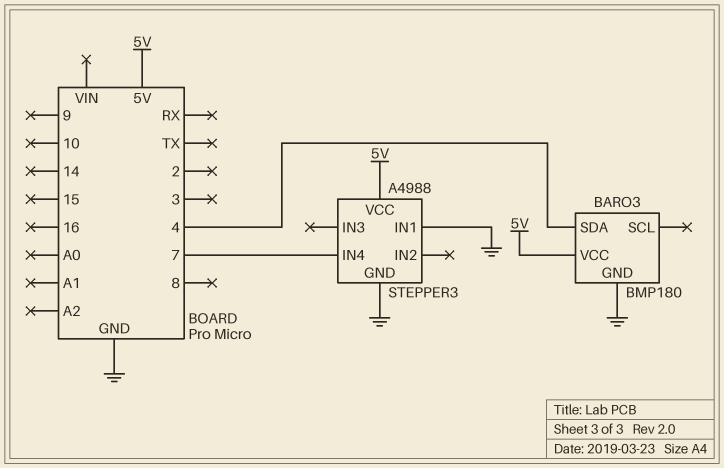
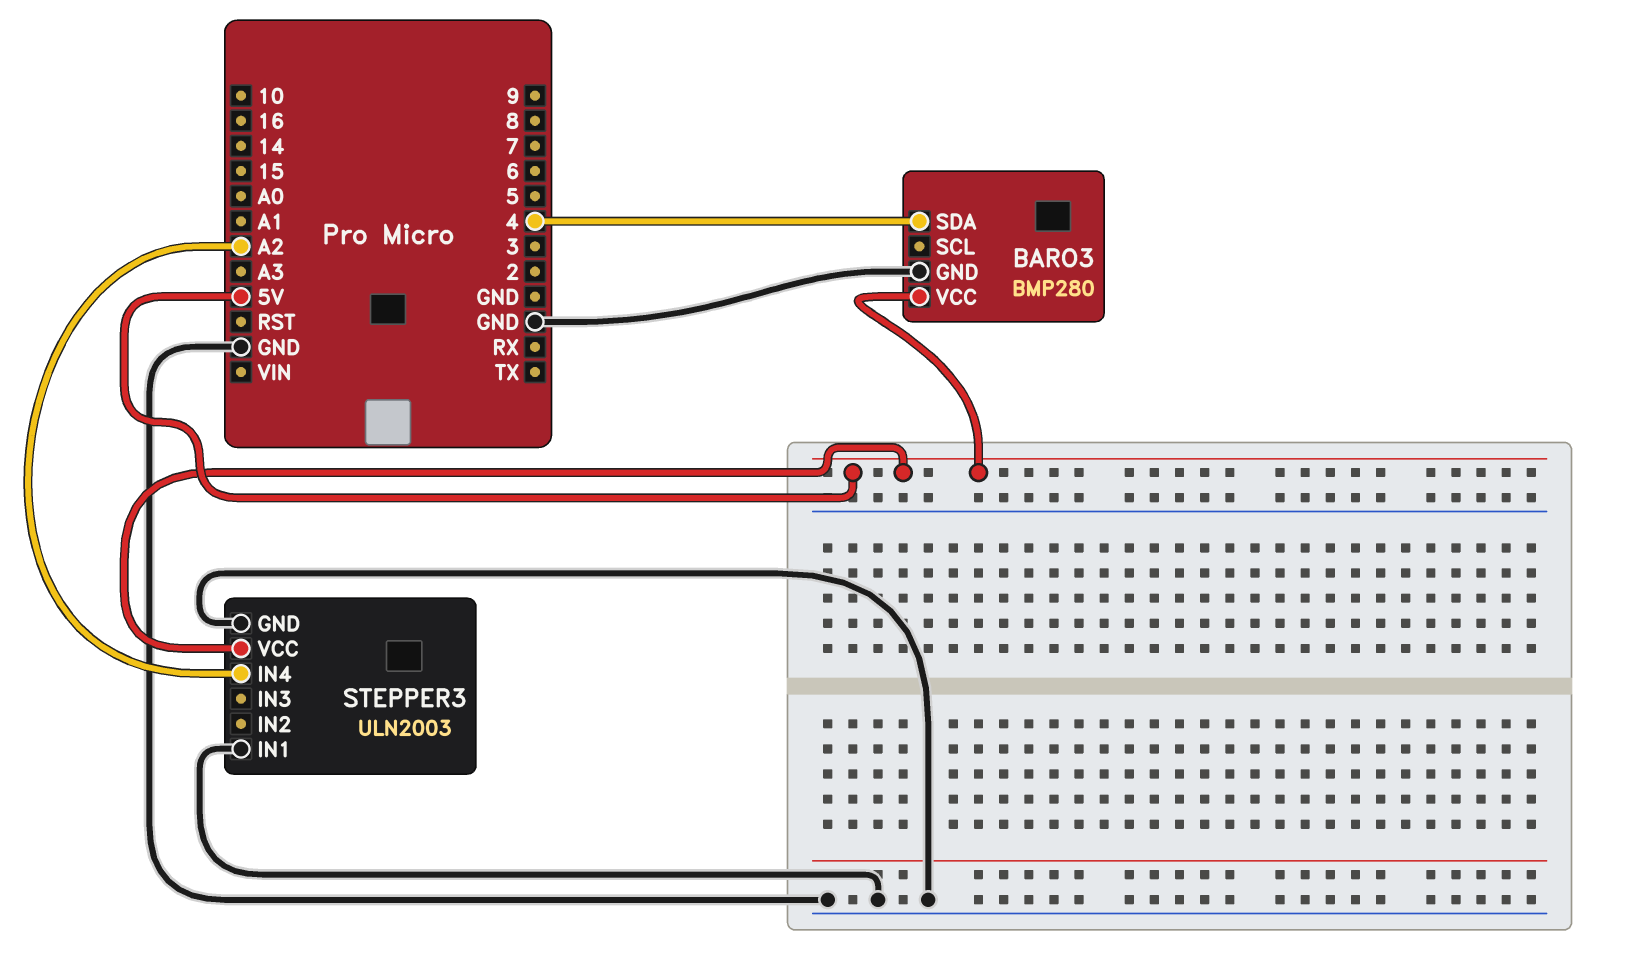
BARO3: BMP180 -> BMP280
STEPPER3: A4988 -> ULN2003
STEPPER3 pin IN4: 7 -> A2

